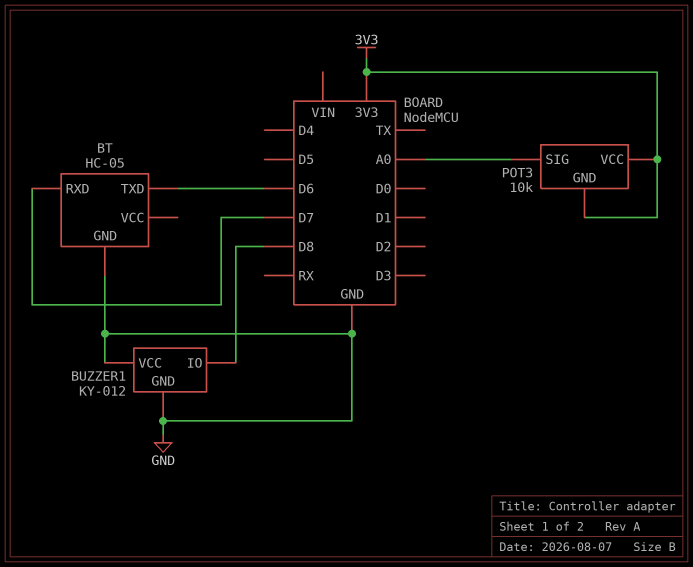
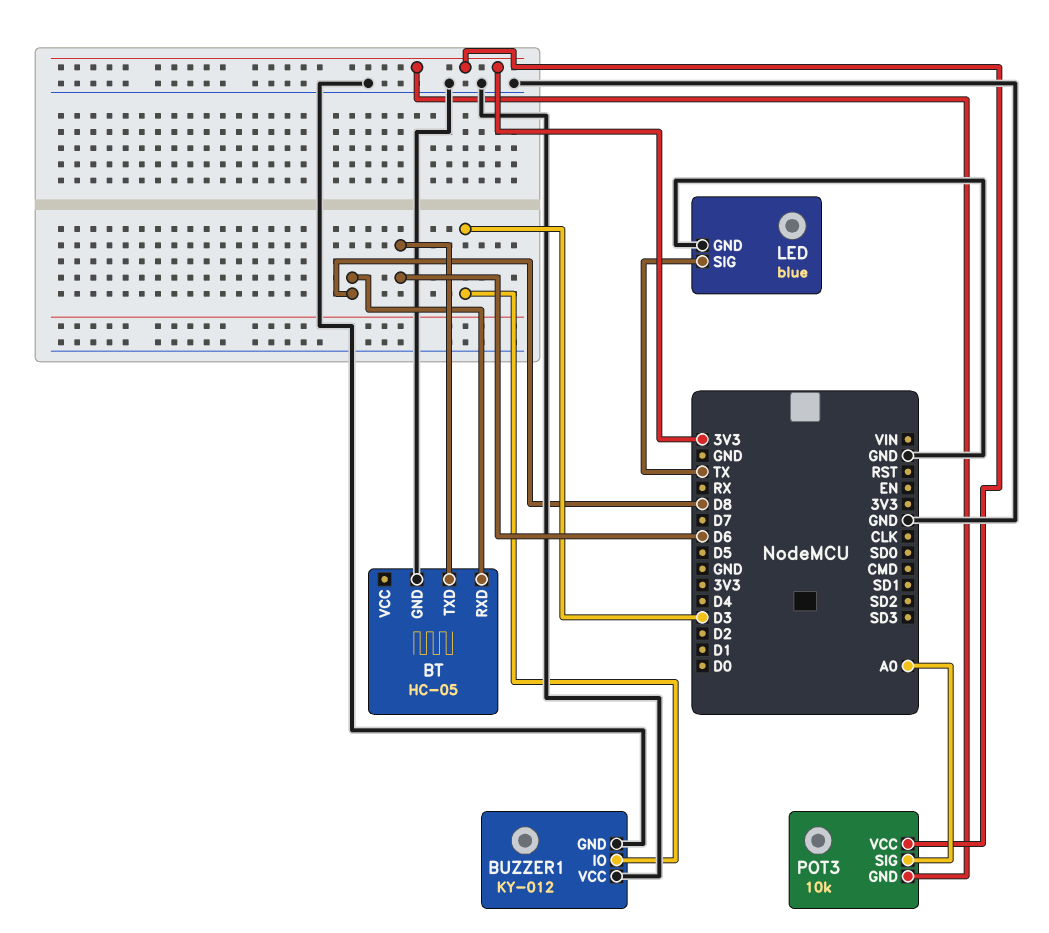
BT pin RXD: D7 -> D8
BUZZER1 pin IO: D8 -> D3
LED: none -> blue
LED pin GND: none -> GND
LED pin SIG: none -> TX

